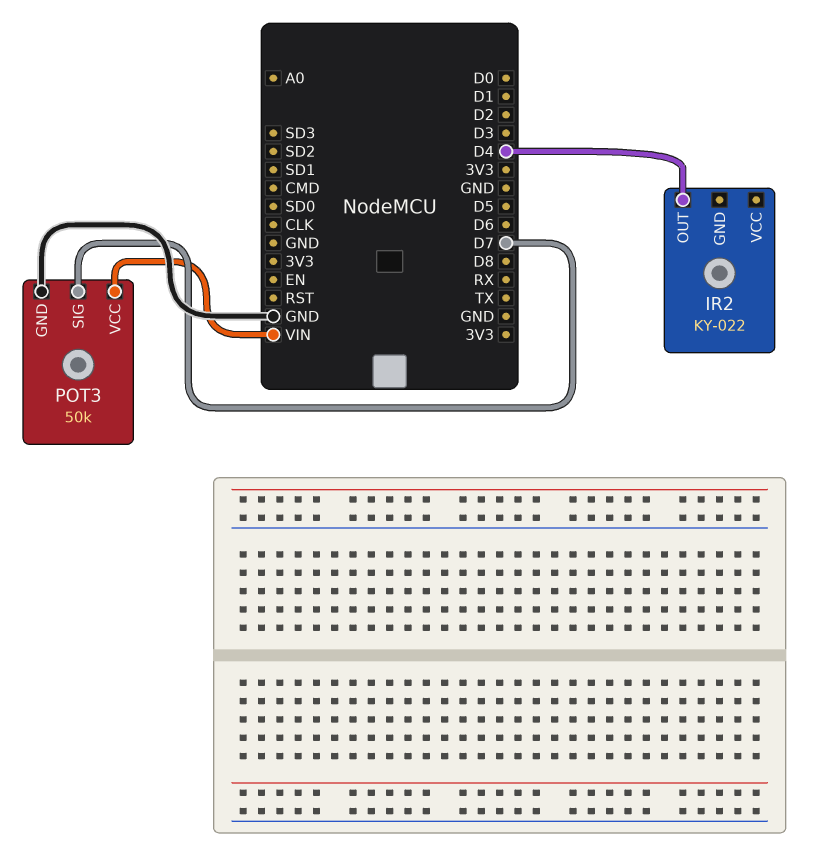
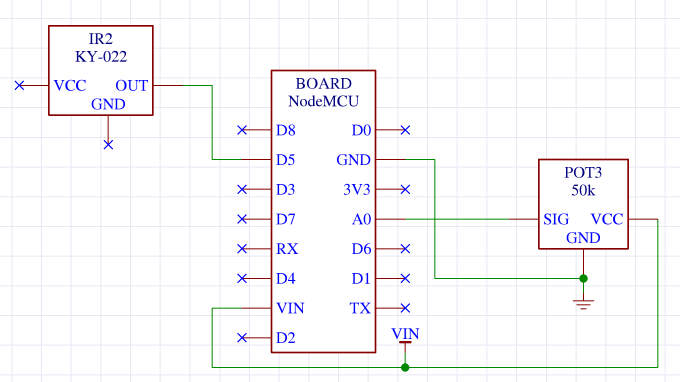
IR2 pin OUT: D4 -> D5
POT3 pin SIG: D7 -> A0

